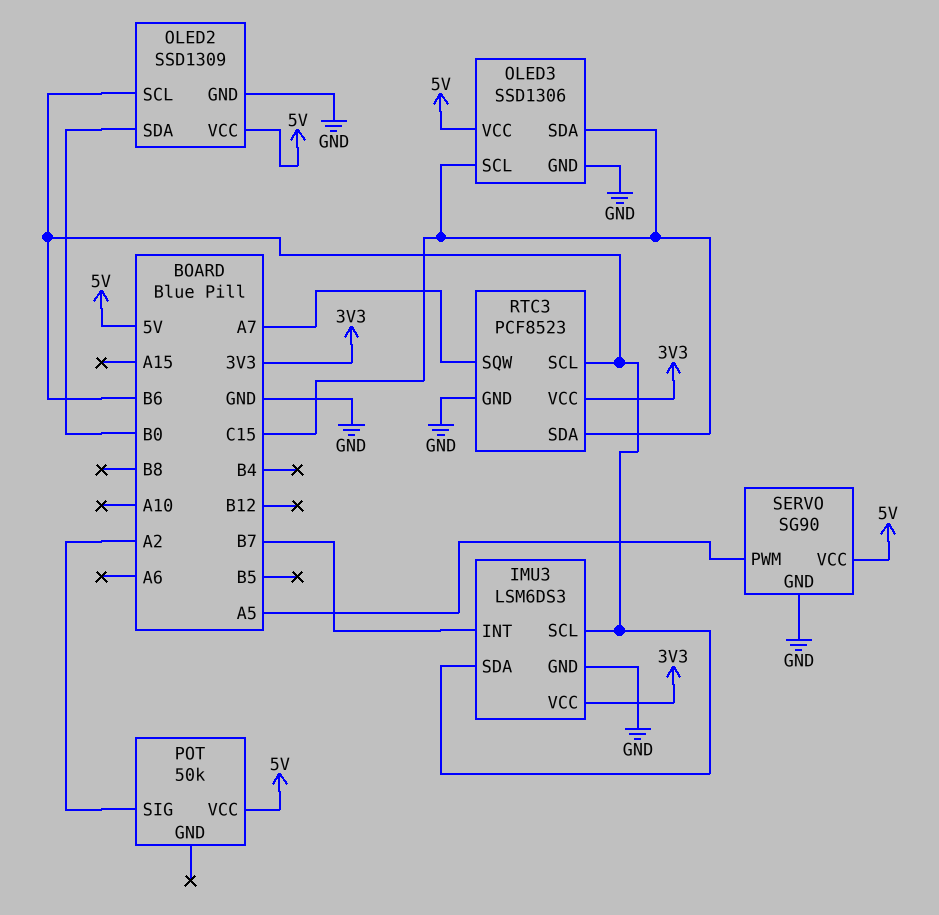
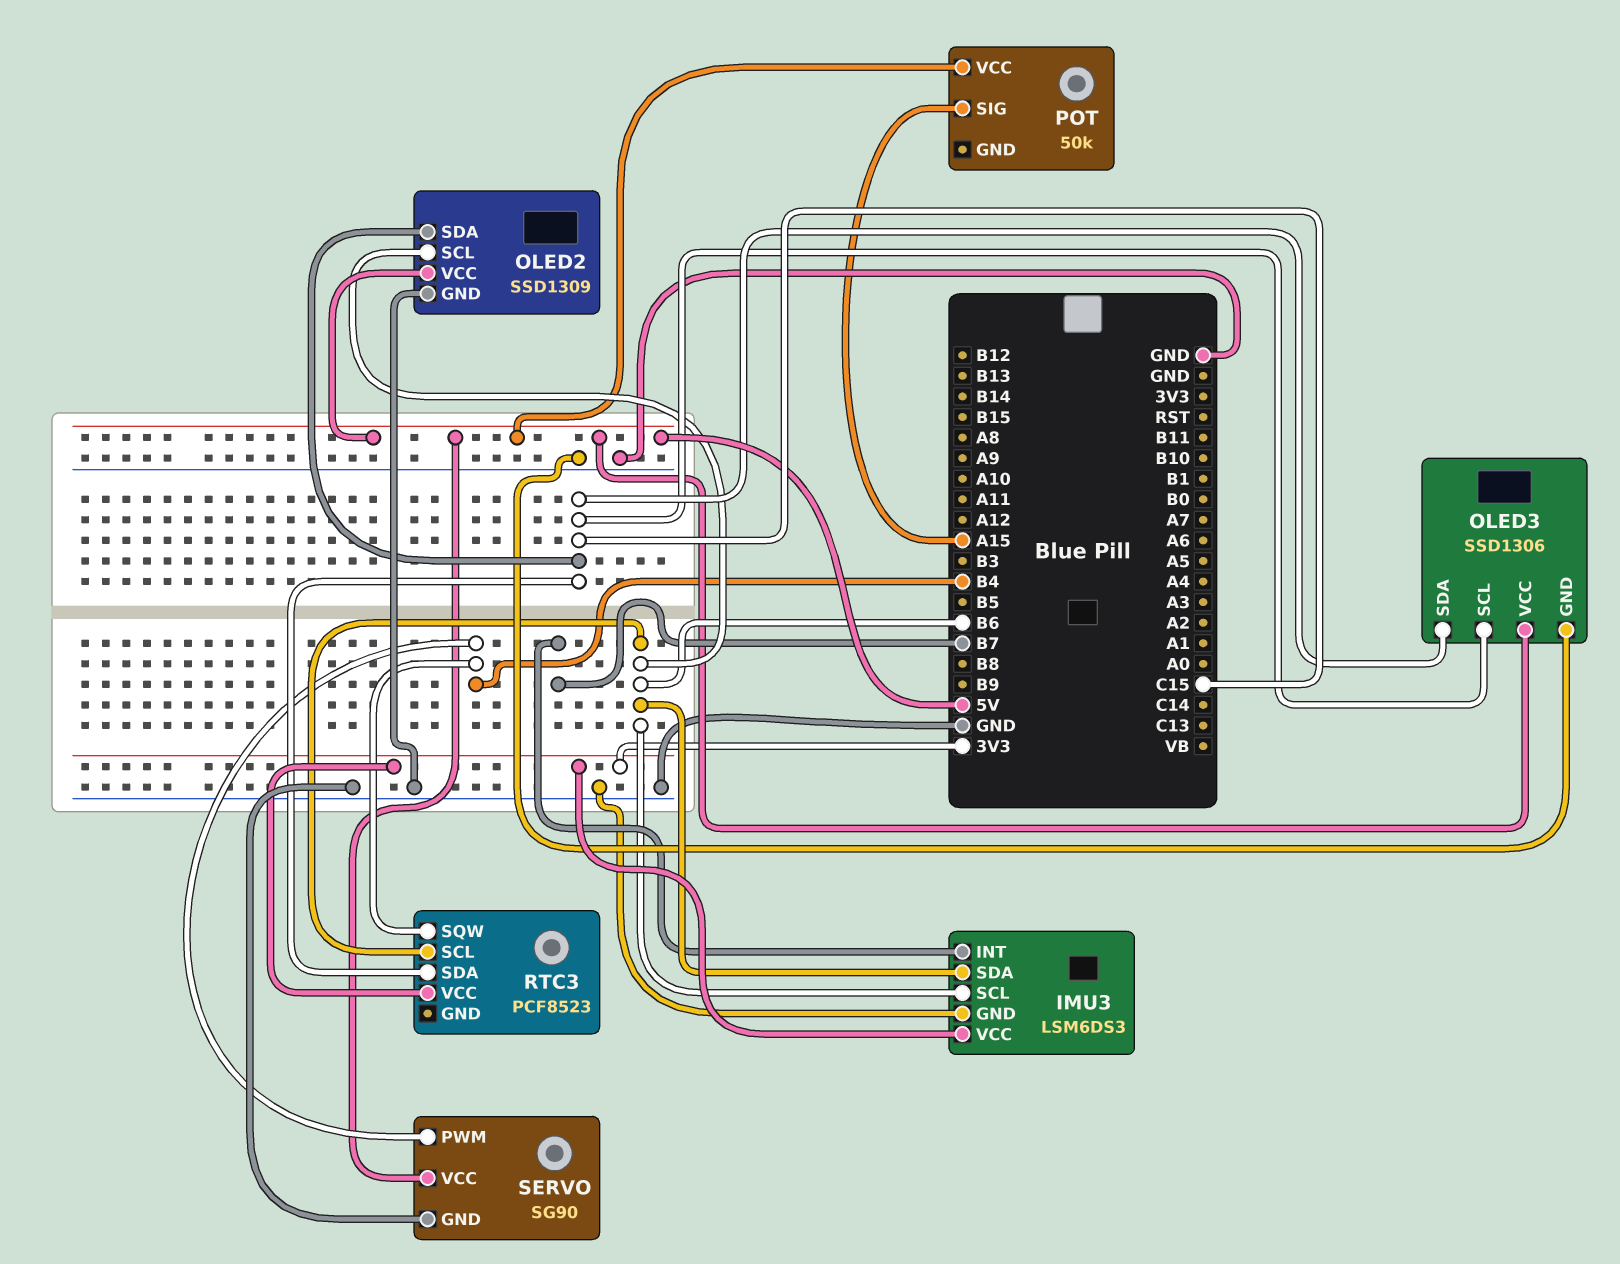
OLED2 pin SDA: B0 -> C15
POT pin SIG: A2 -> A15
RTC3 pin GND: GND -> none
RTC3 pin SQW: A7 -> B4
SERVO pin PWM: A5 -> B4

